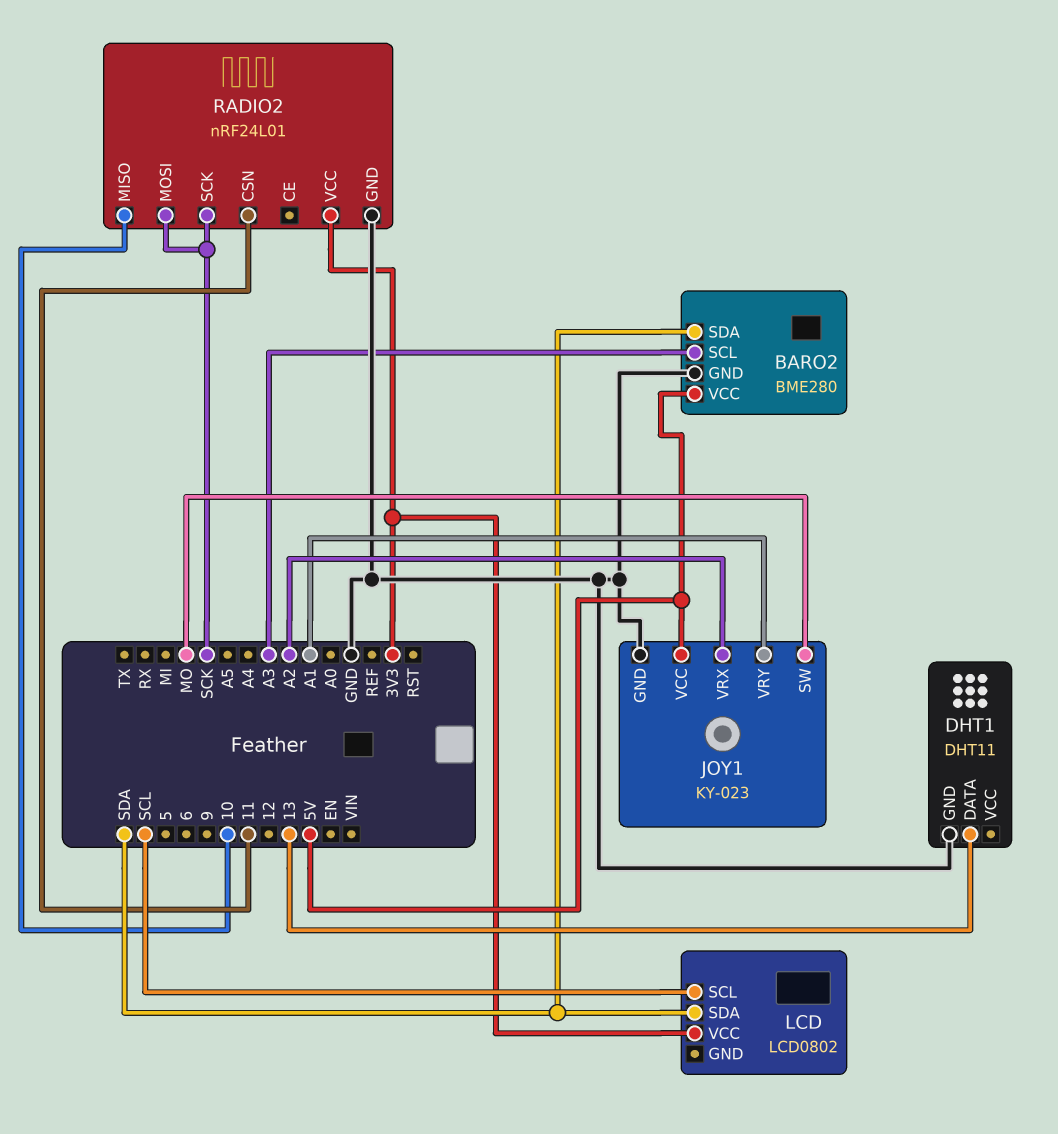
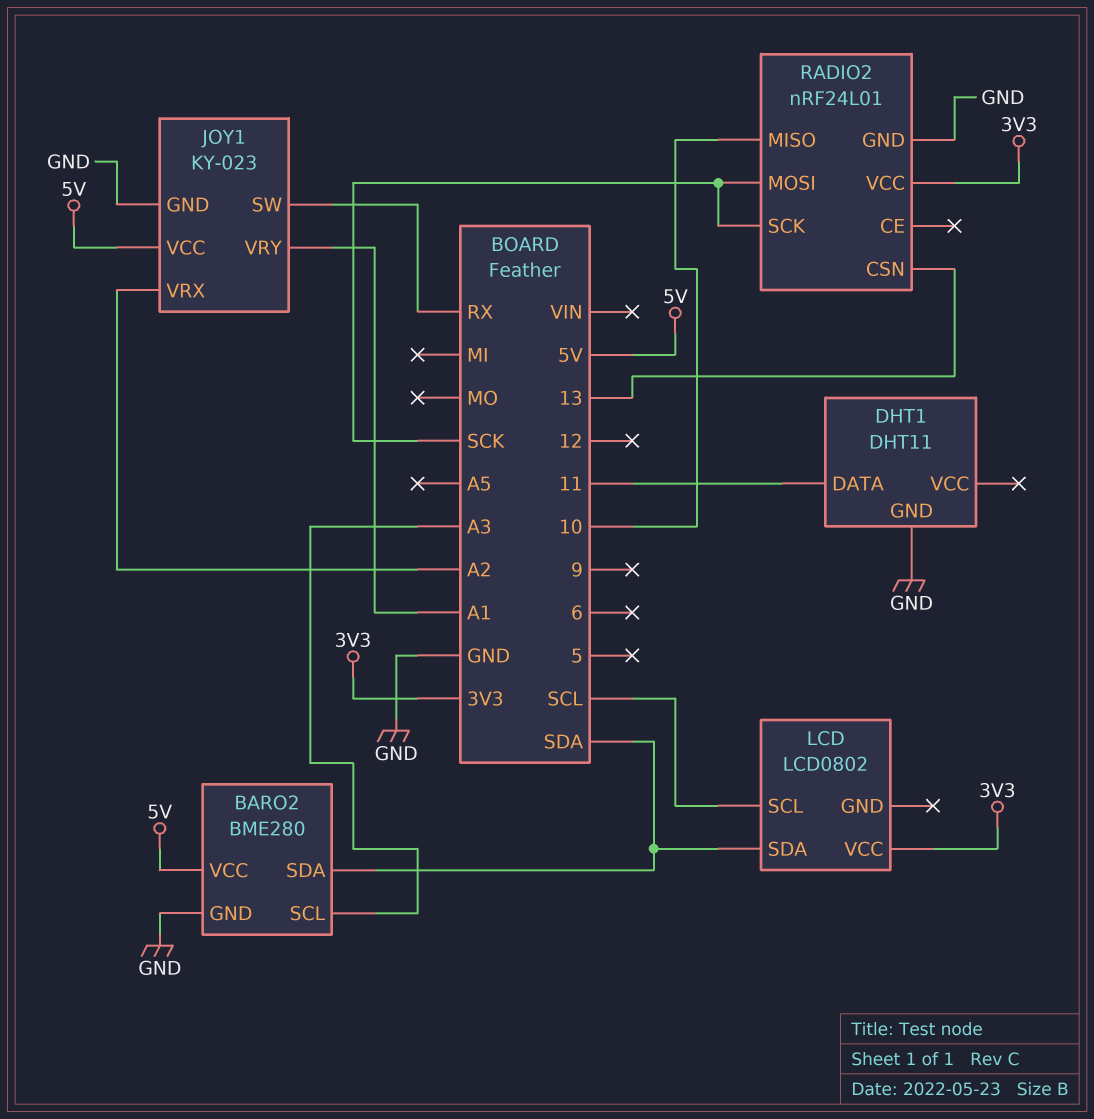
DHT1 pin DATA: 13 -> 11
JOY1 pin SW: MO -> RX
RADIO2 pin CSN: 11 -> 13

